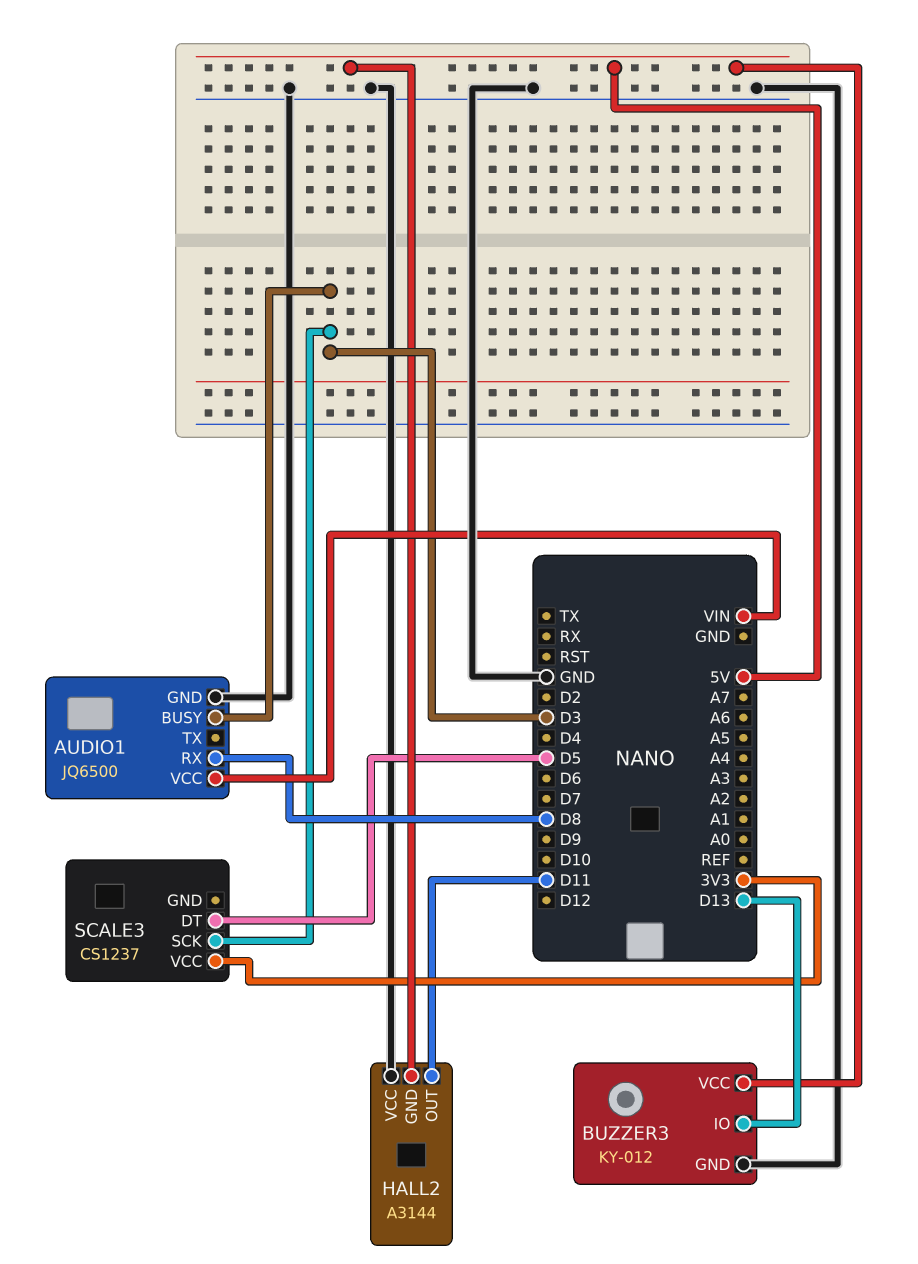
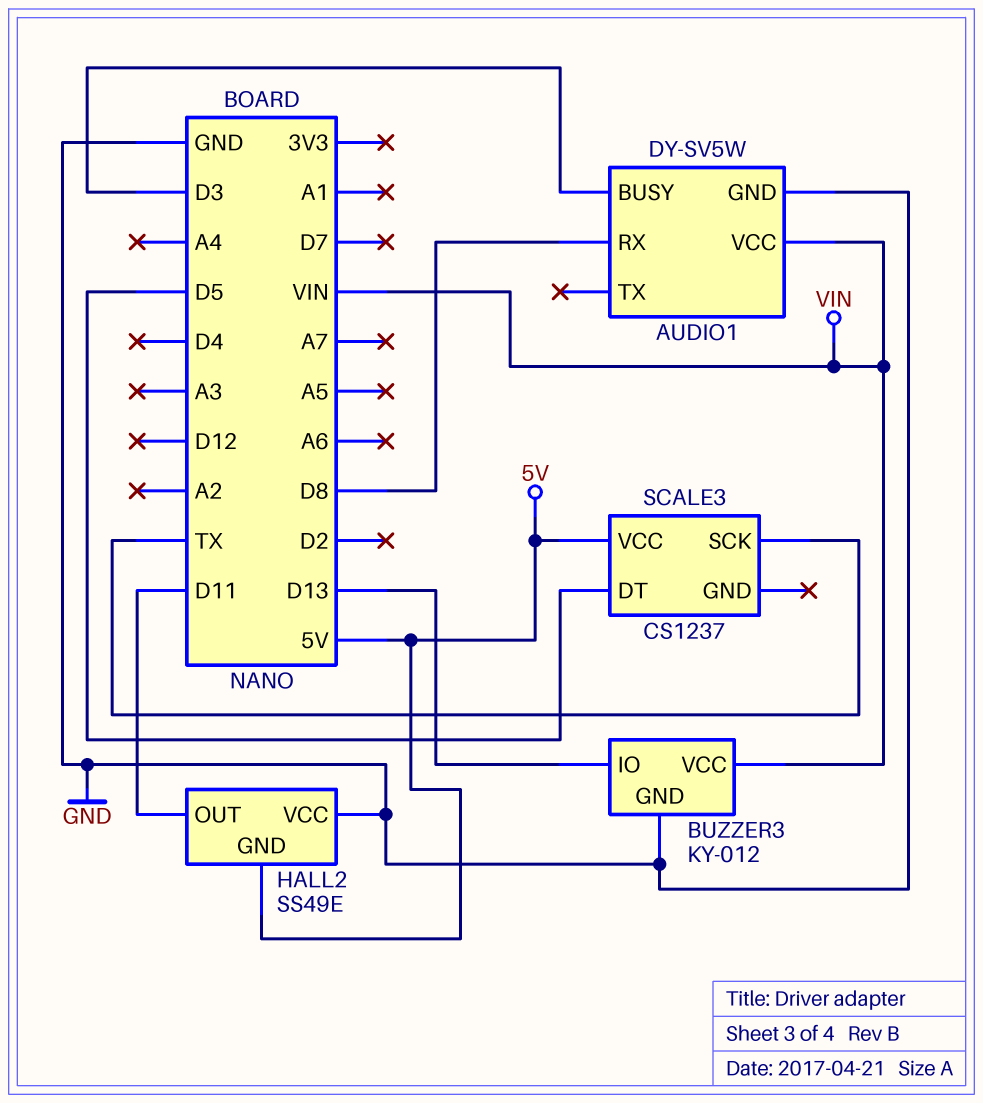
AUDIO1: JQ6500 -> DY-SV5W
BUZZER3 pin VCC: 5V -> VIN
HALL2: A3144 -> SS49E
SCALE3 pin SCK: D3 -> TX
SCALE3 pin VCC: 3V3 -> 5V

